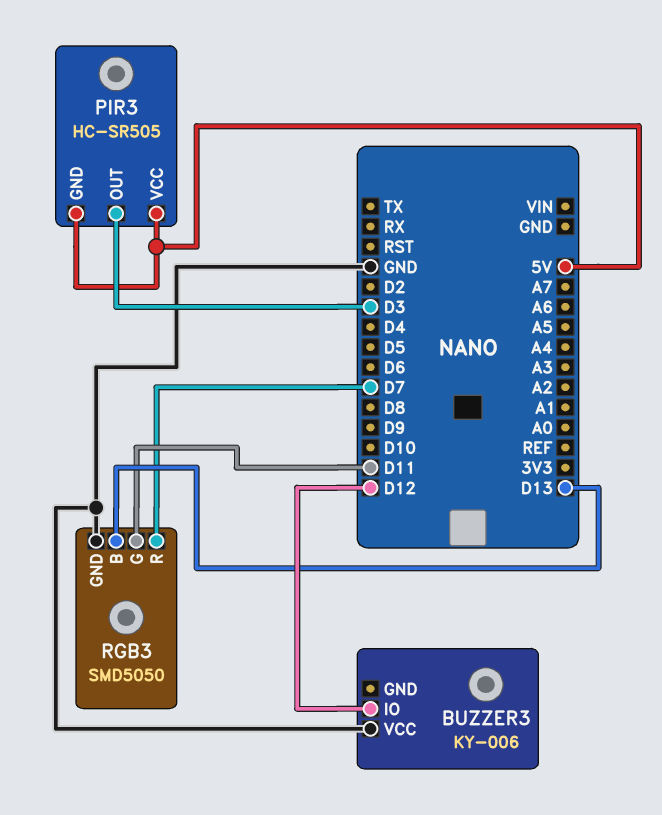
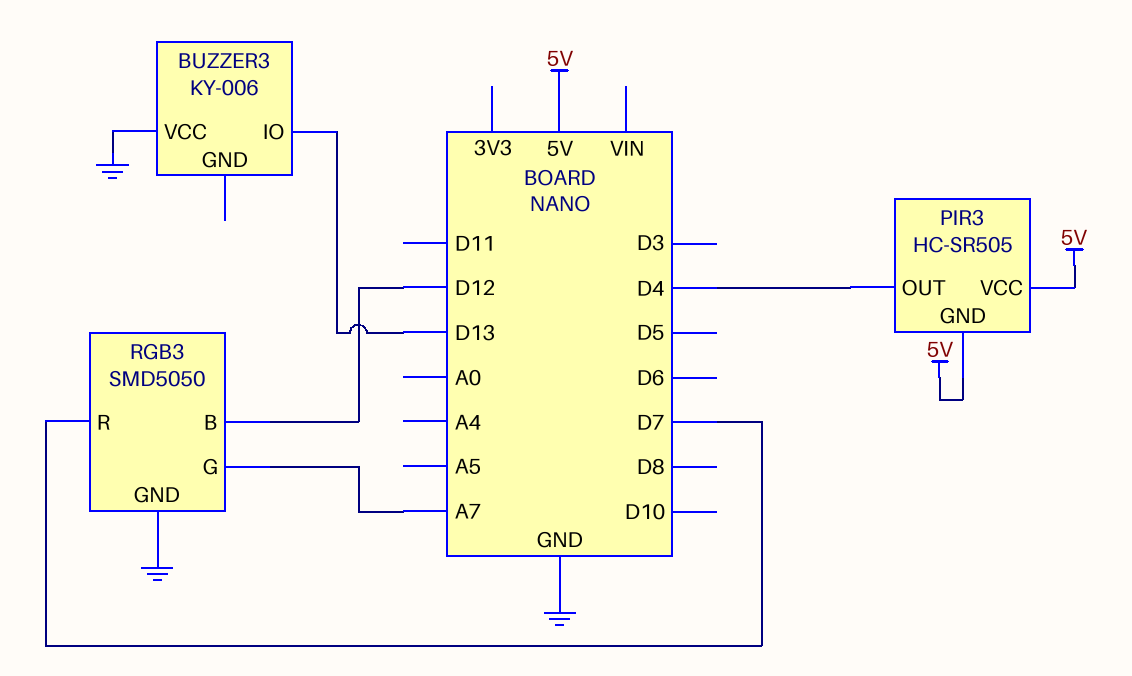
BUZZER3 pin IO: D12 -> D13
PIR3 pin OUT: D3 -> D4
RGB3 pin B: D13 -> D12
RGB3 pin G: D11 -> A7

